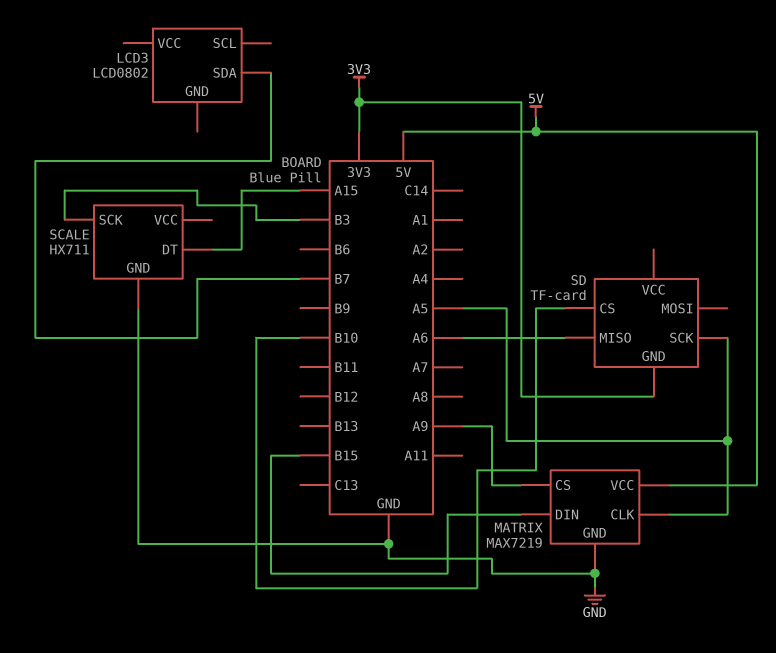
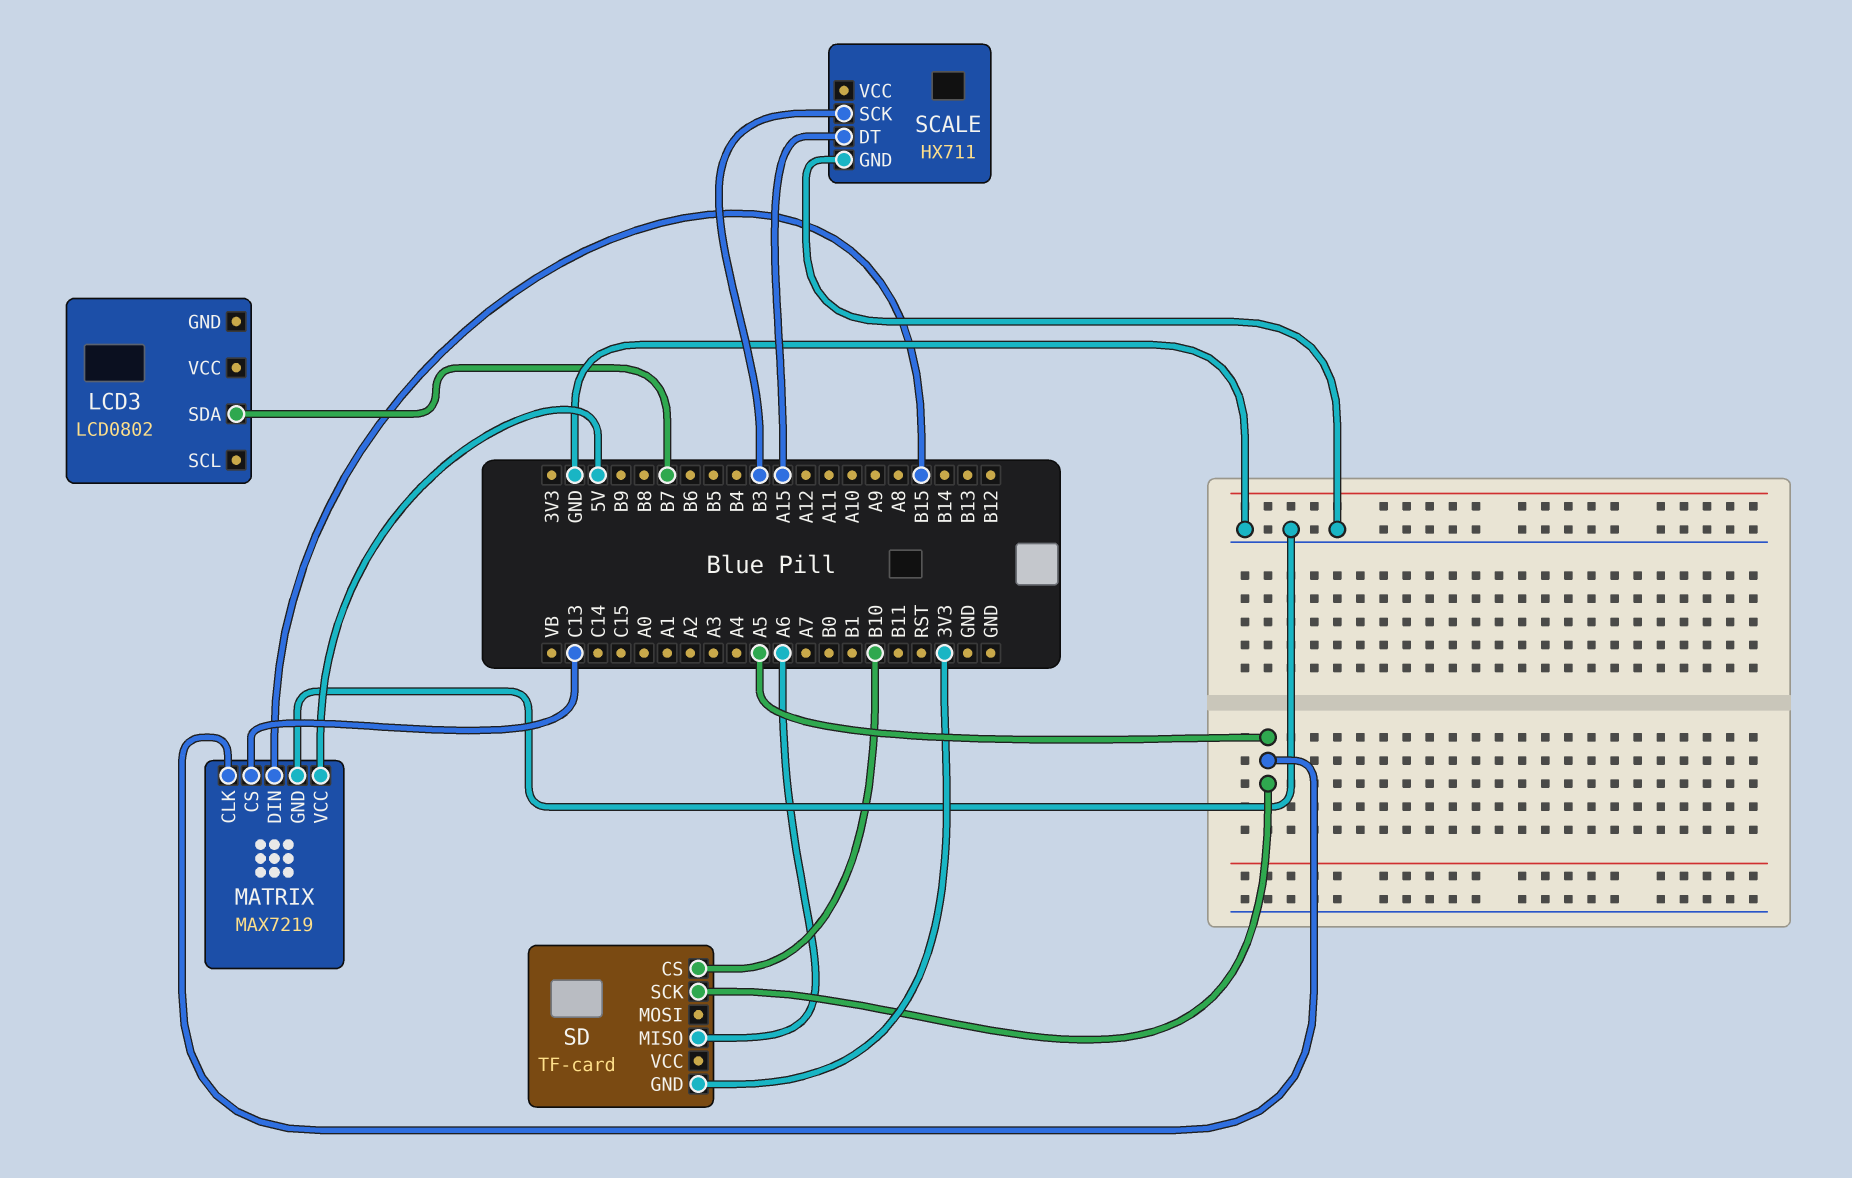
MATRIX pin CS: A9 -> C13

